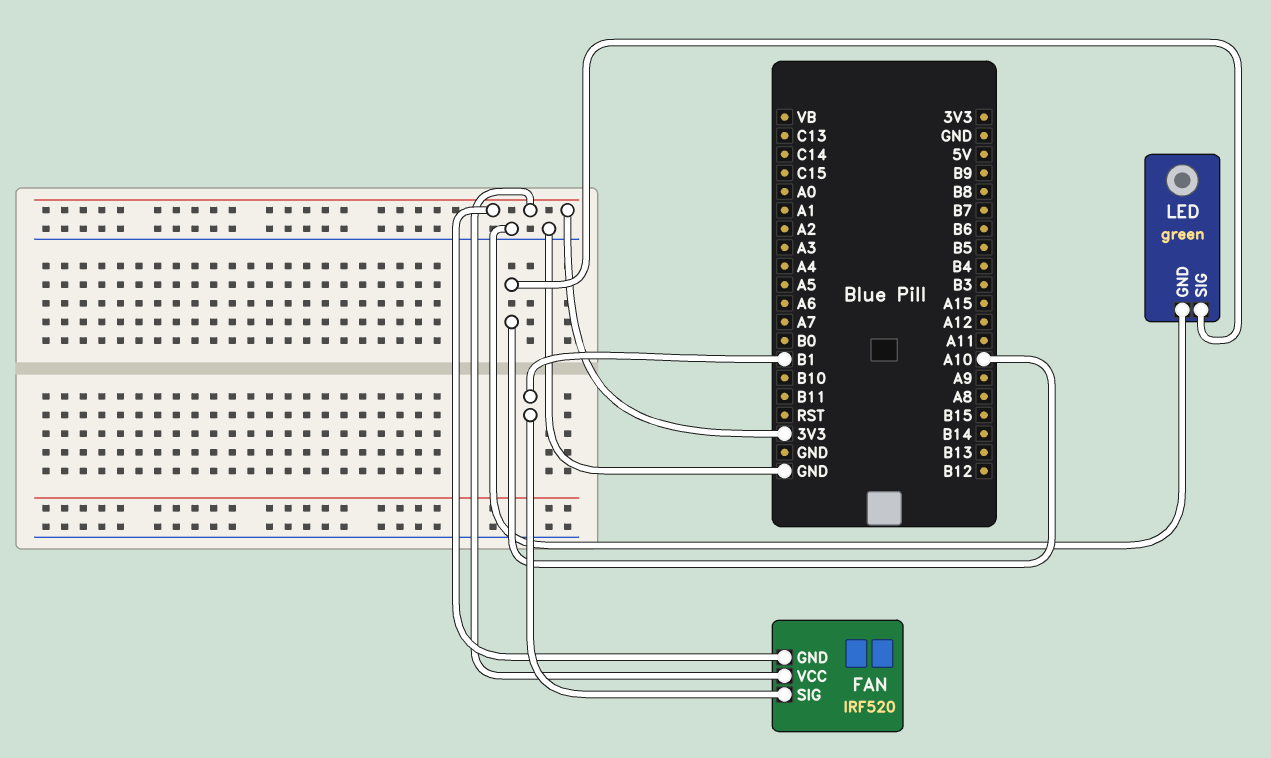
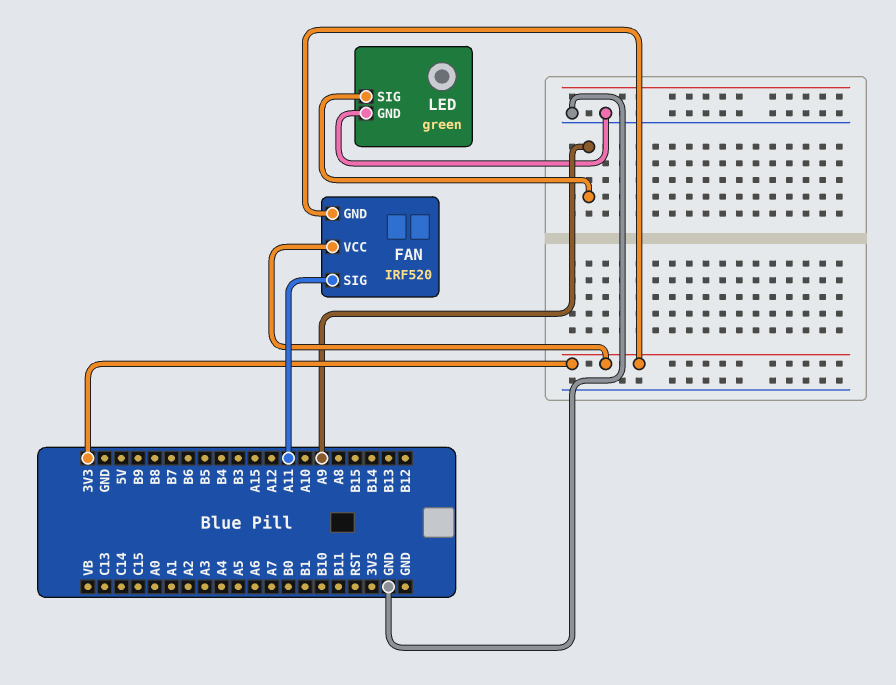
FAN pin SIG: B1 -> A11
LED pin SIG: A10 -> A9

